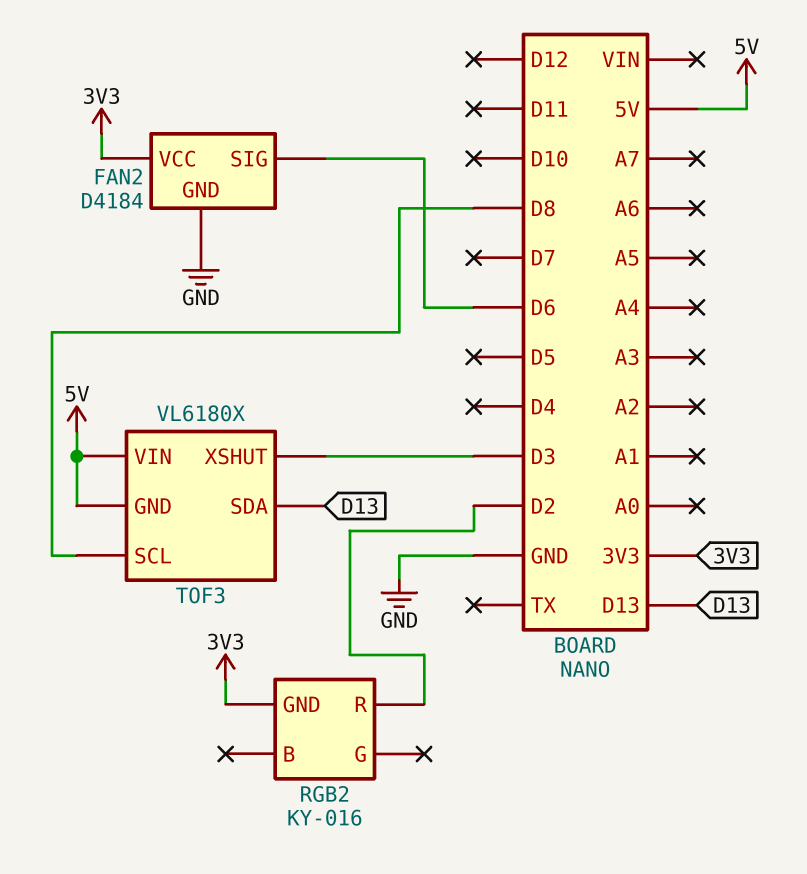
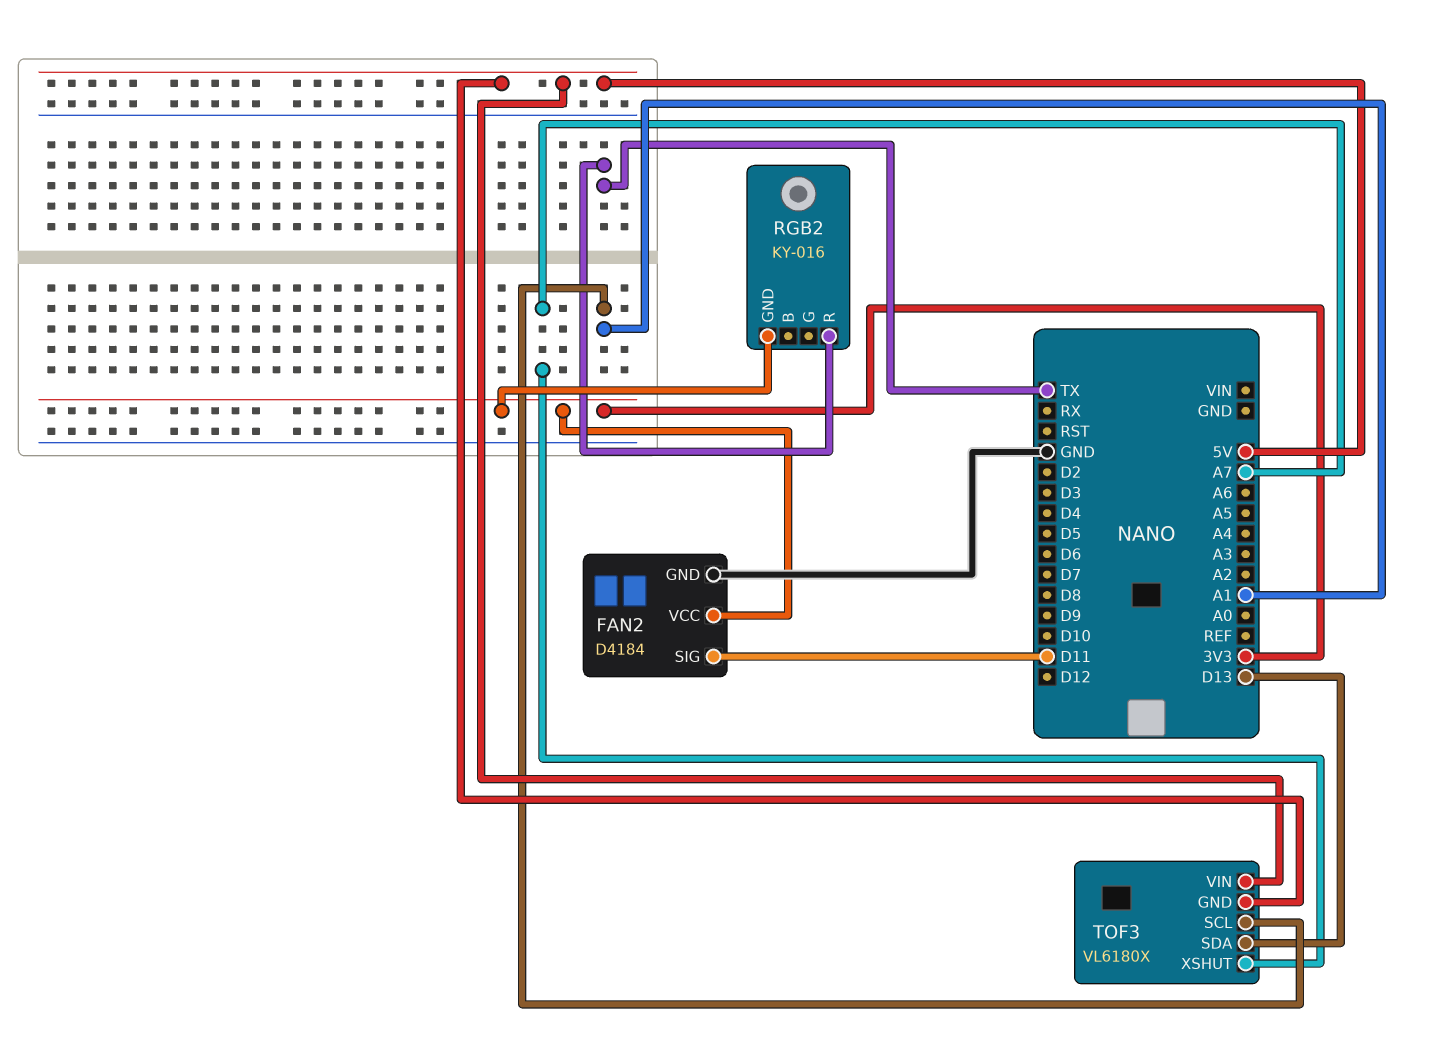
FAN2 pin SIG: D6 -> D11
RGB2 pin R: D2 -> TX
TOF3 pin SCL: D8 -> A1
TOF3 pin XSHUT: D3 -> A7

